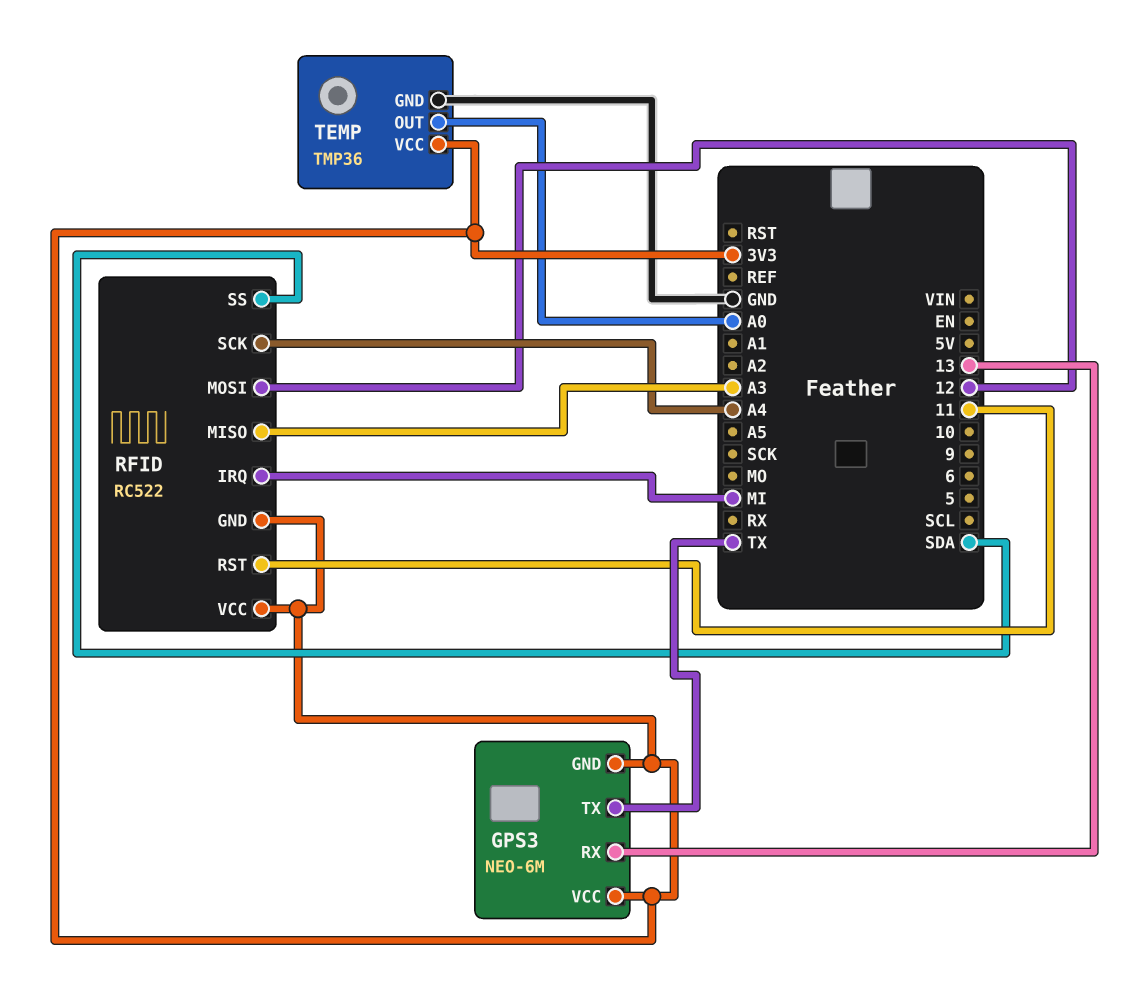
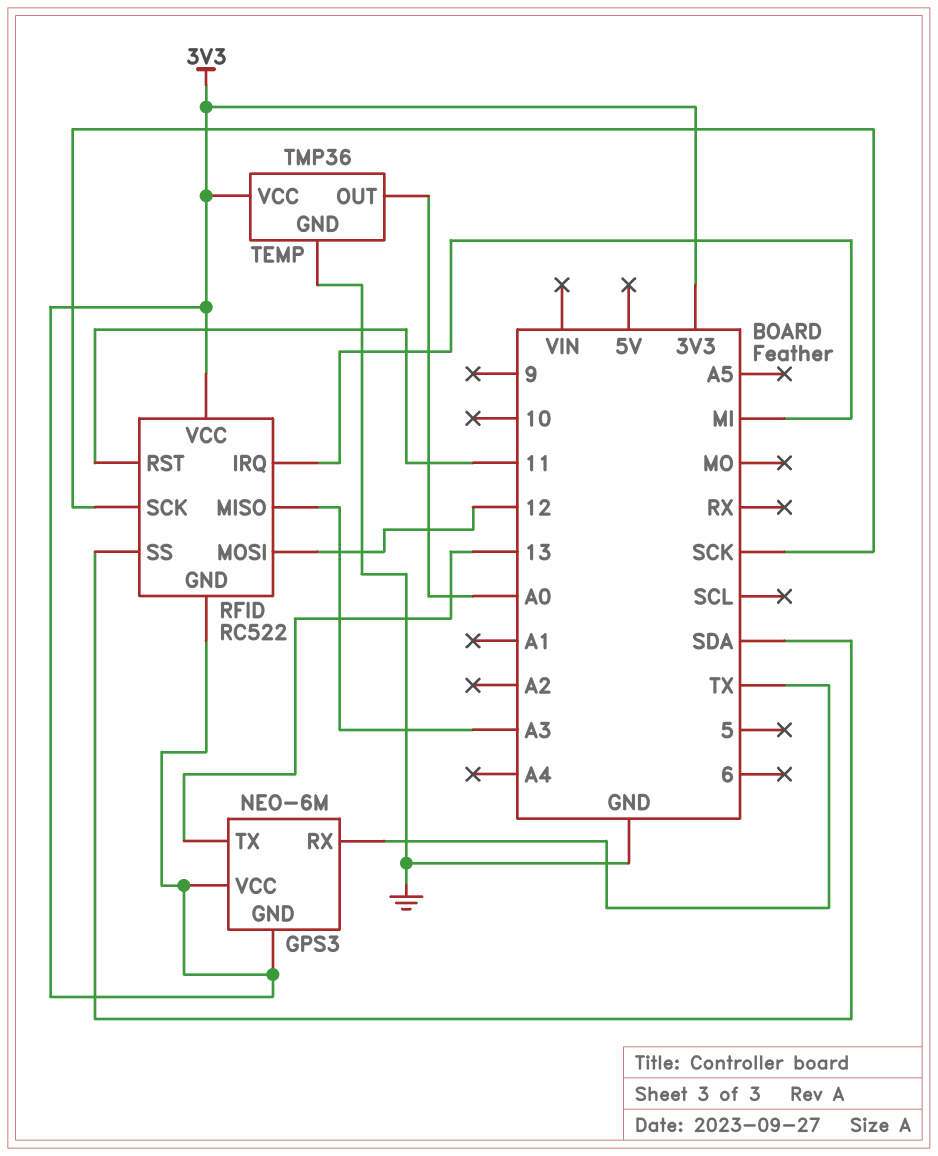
GPS3 pin RX: 13 -> TX
GPS3 pin TX: TX -> 13
RFID pin SCK: A4 -> SCK

